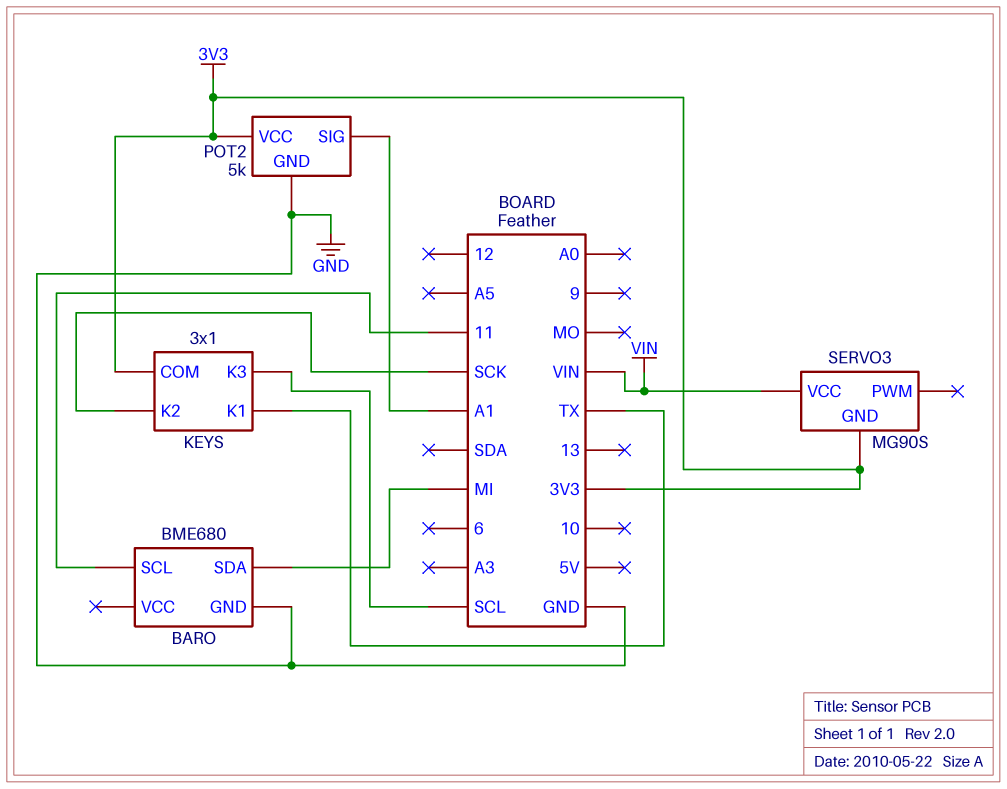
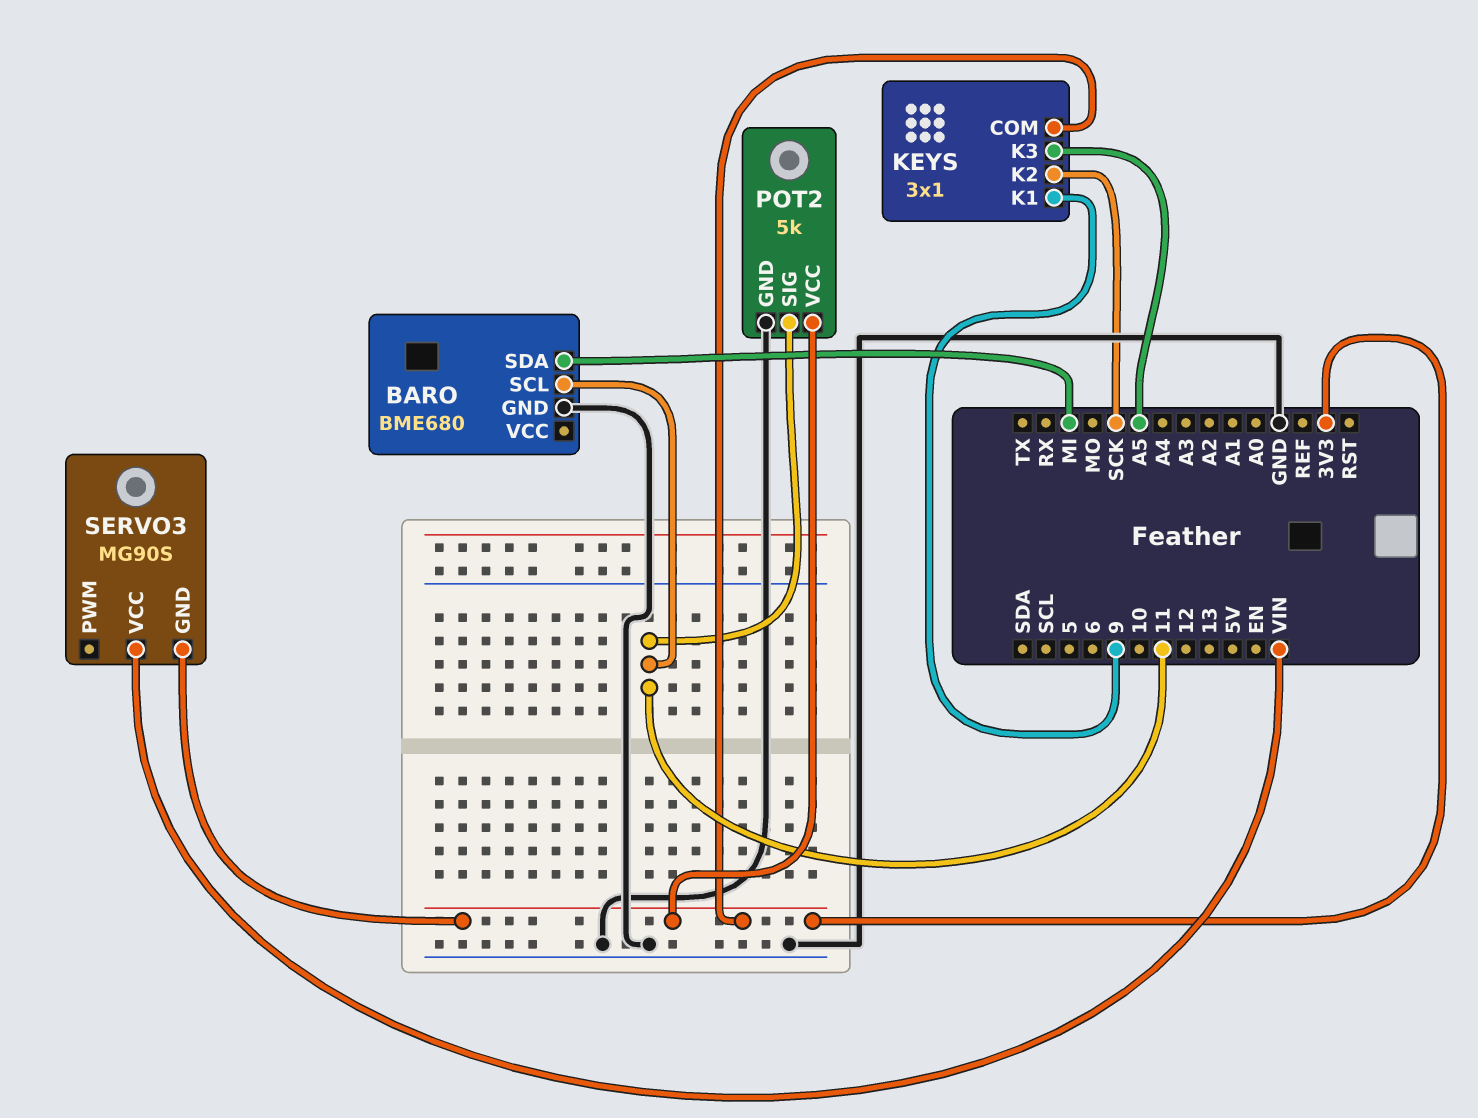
KEYS pin K1: TX -> 9
KEYS pin K3: SCL -> A5
POT2 pin SIG: A1 -> 11

